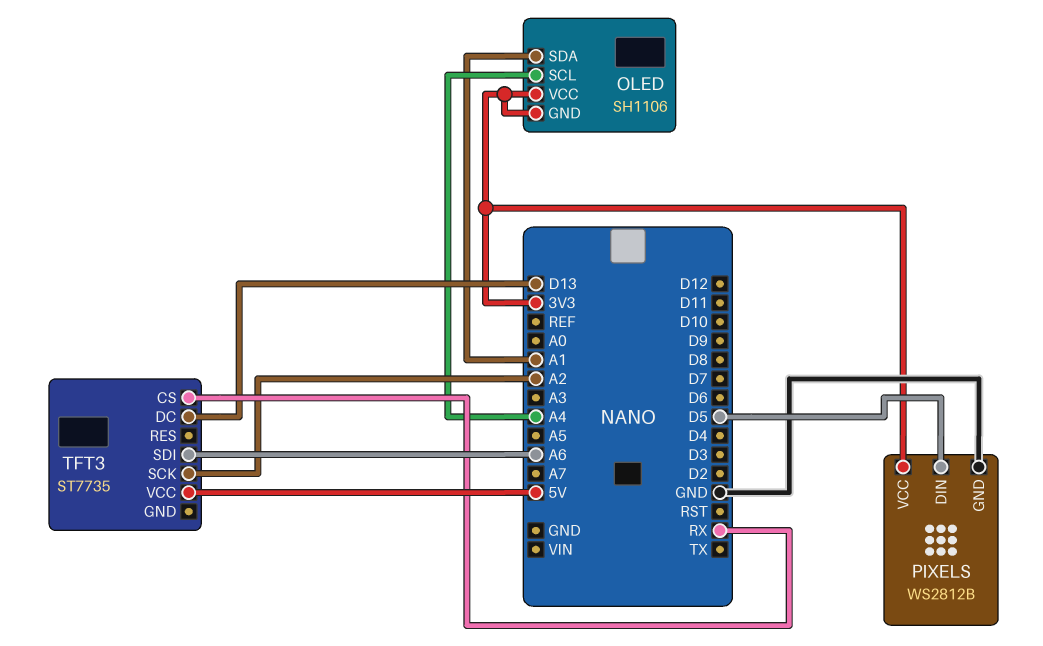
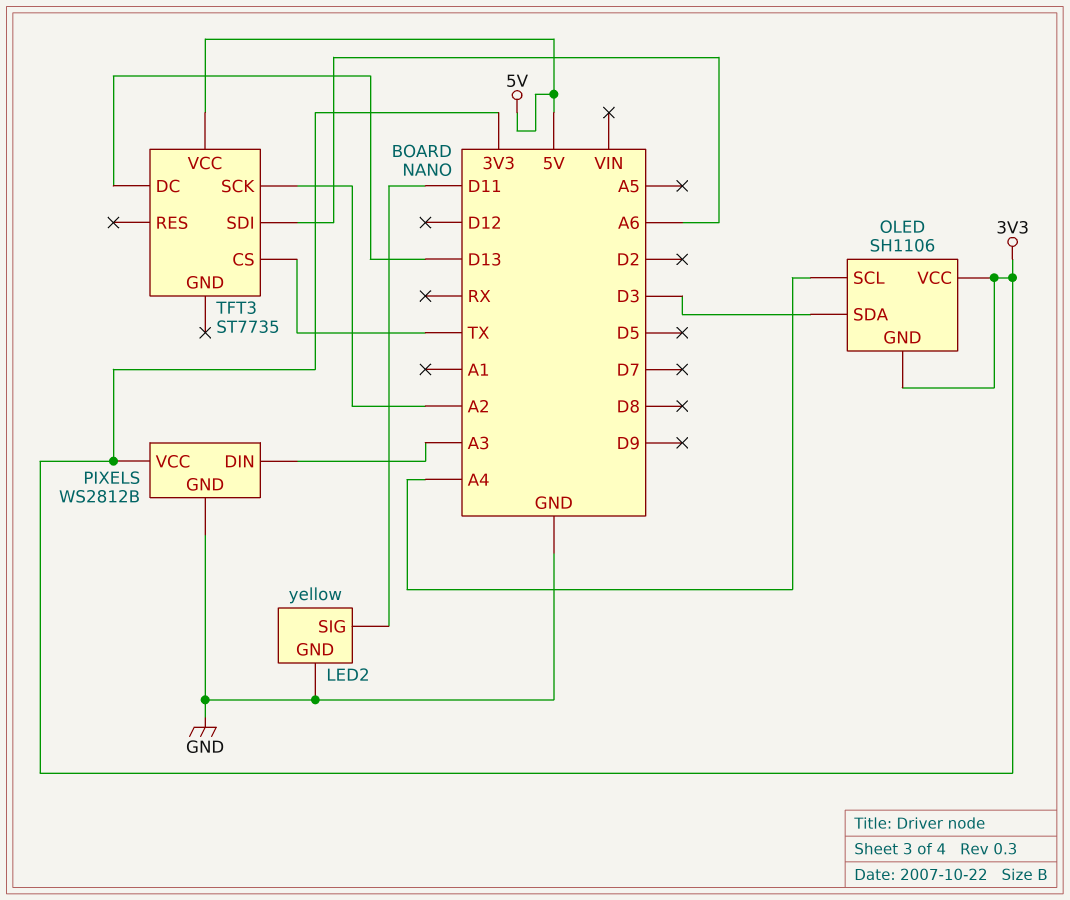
LED2: none -> yellow
LED2 pin GND: none -> GND
LED2 pin SIG: none -> D11
OLED pin SDA: A1 -> D3
PIXELS pin DIN: D5 -> A3
TFT3 pin CS: RX -> TX

